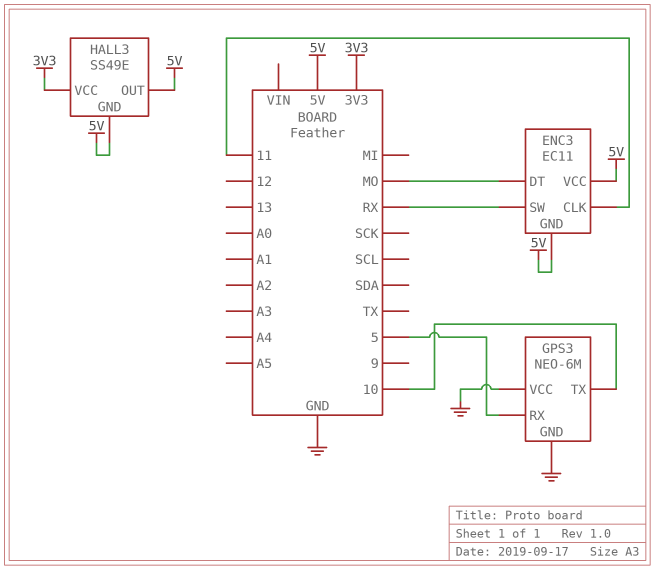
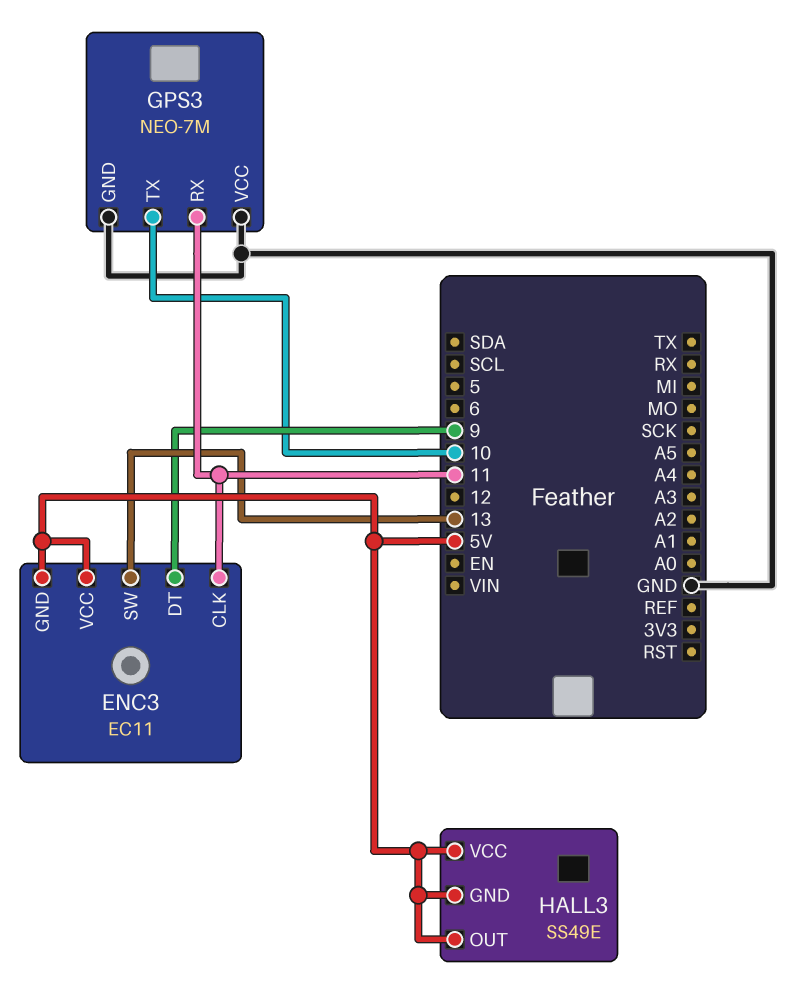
ENC3 pin DT: MO -> 9
ENC3 pin SW: RX -> 13
GPS3: NEO-6M -> NEO-7M
GPS3 pin RX: 5 -> 11
HALL3 pin VCC: 3V3 -> 5V

